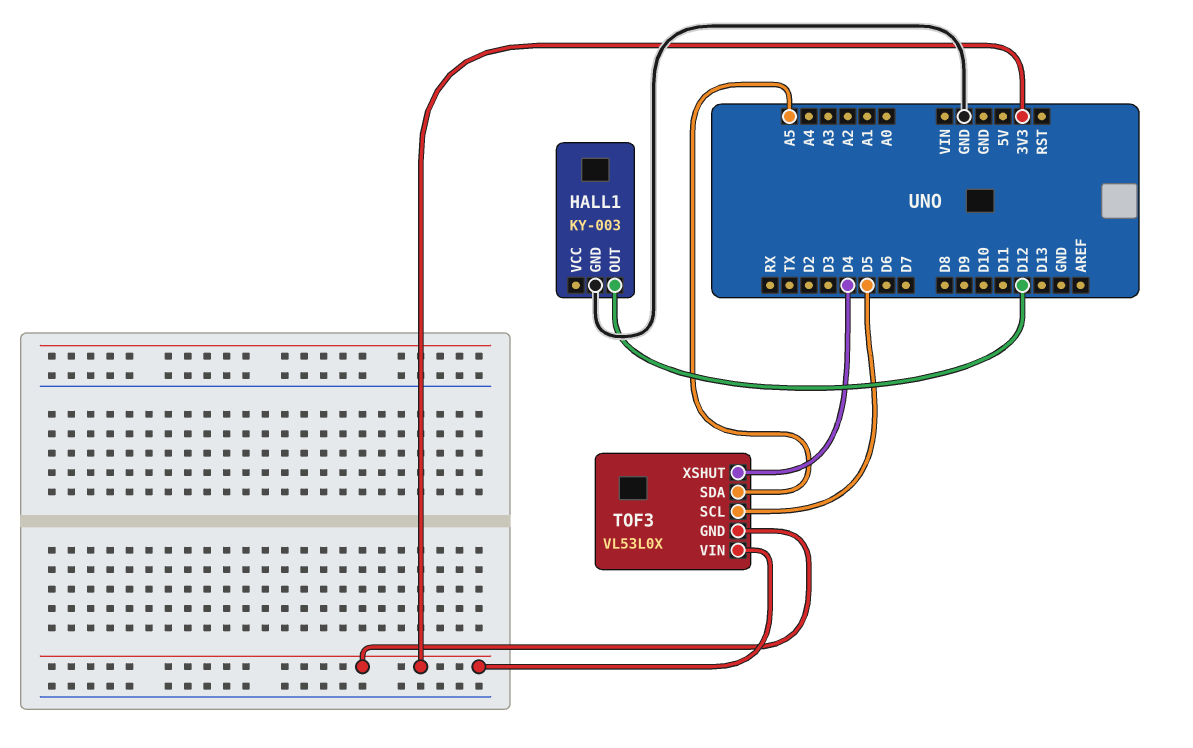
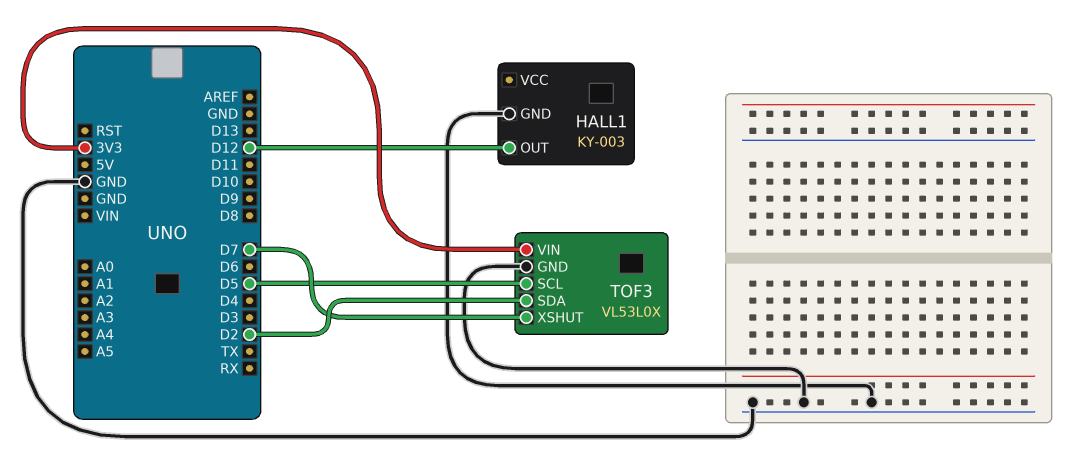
TOF3 pin GND: 3V3 -> GND
TOF3 pin SDA: A5 -> D2
TOF3 pin XSHUT: D4 -> D7

